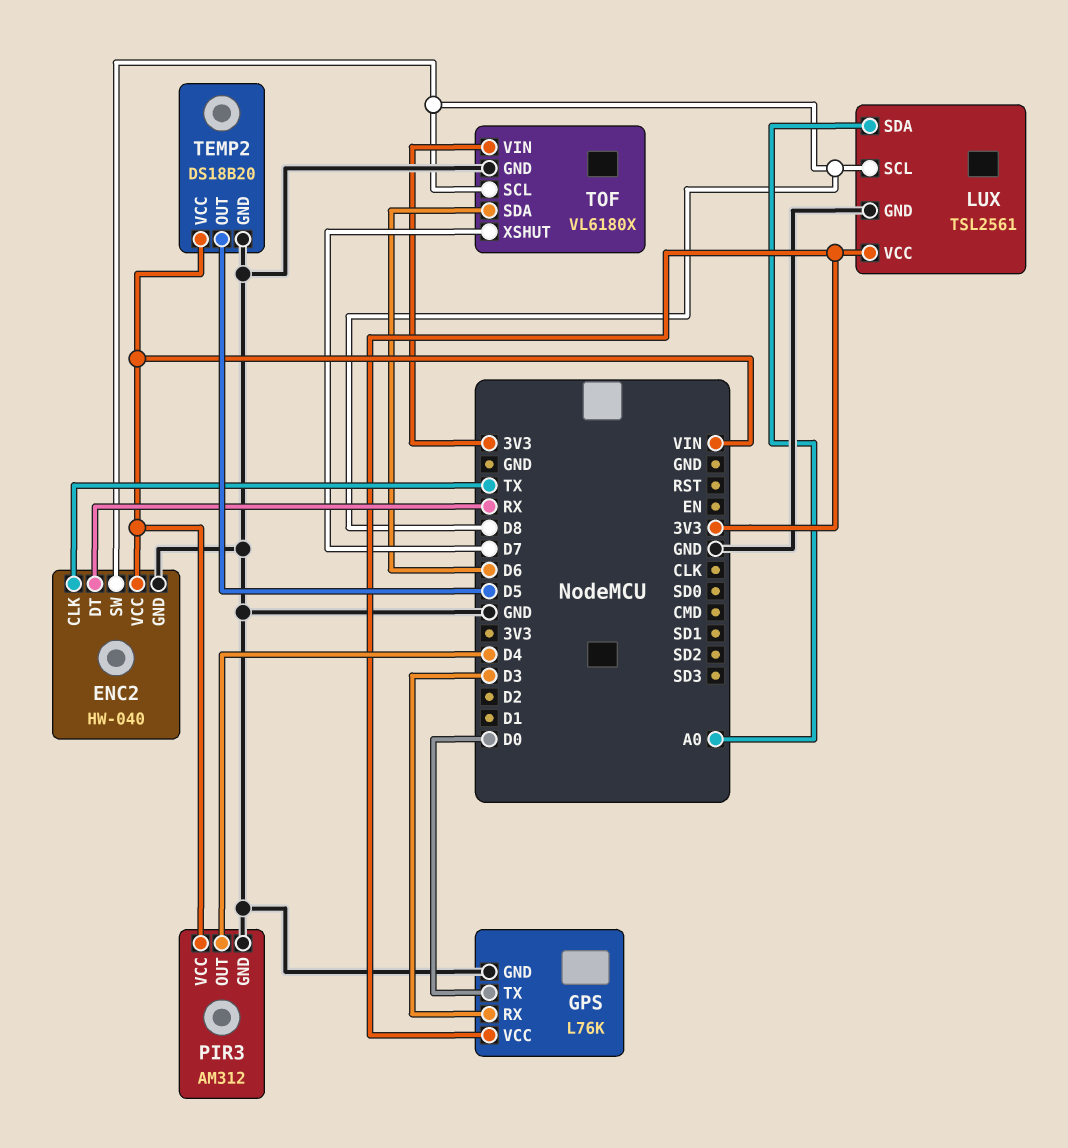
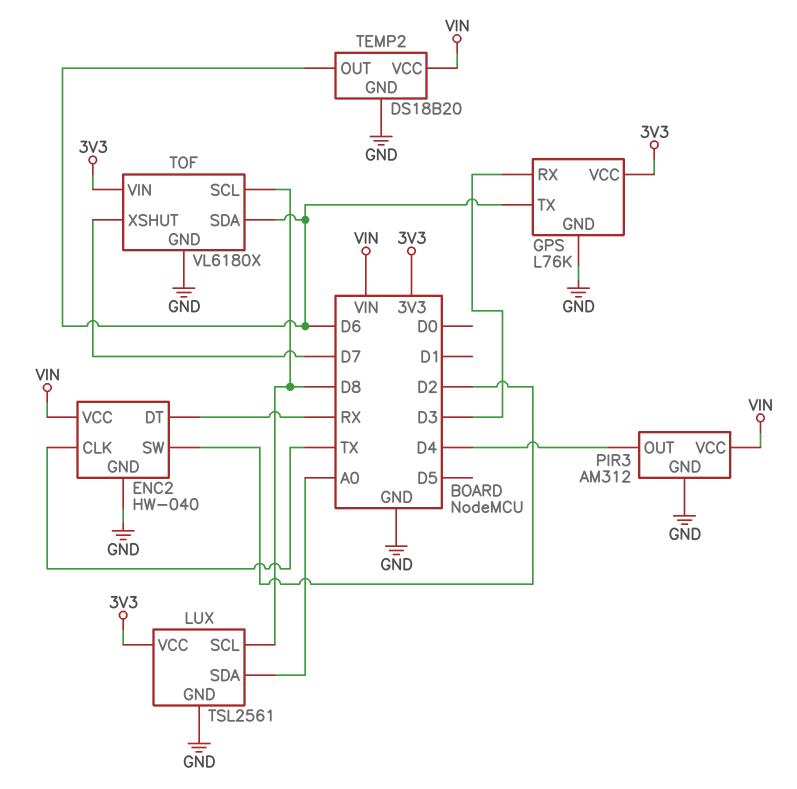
ENC2 pin SW: D8 -> D2
GPS pin TX: D0 -> D6
TEMP2 pin OUT: D5 -> D6

